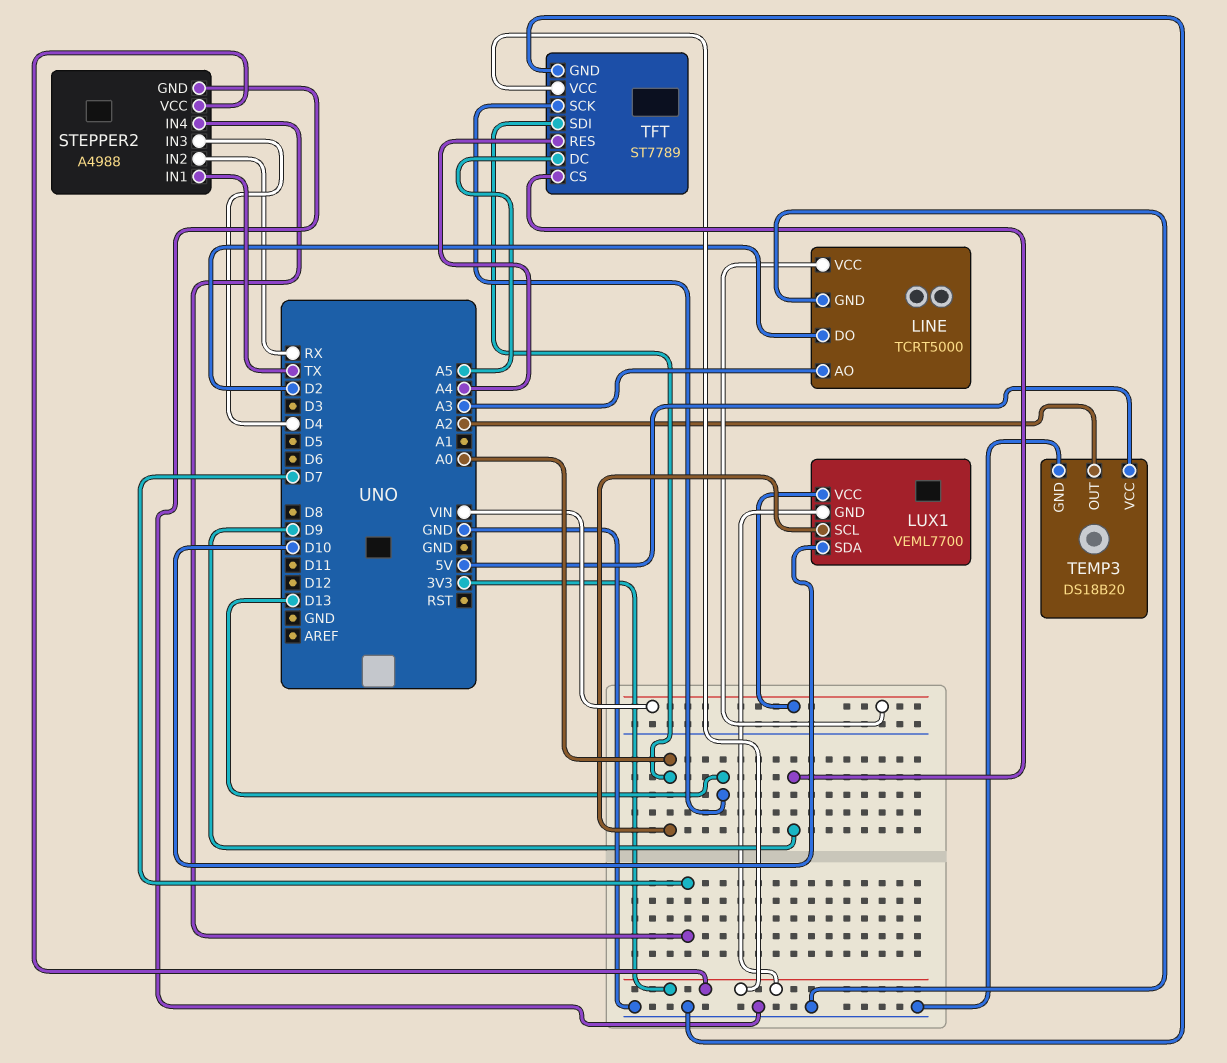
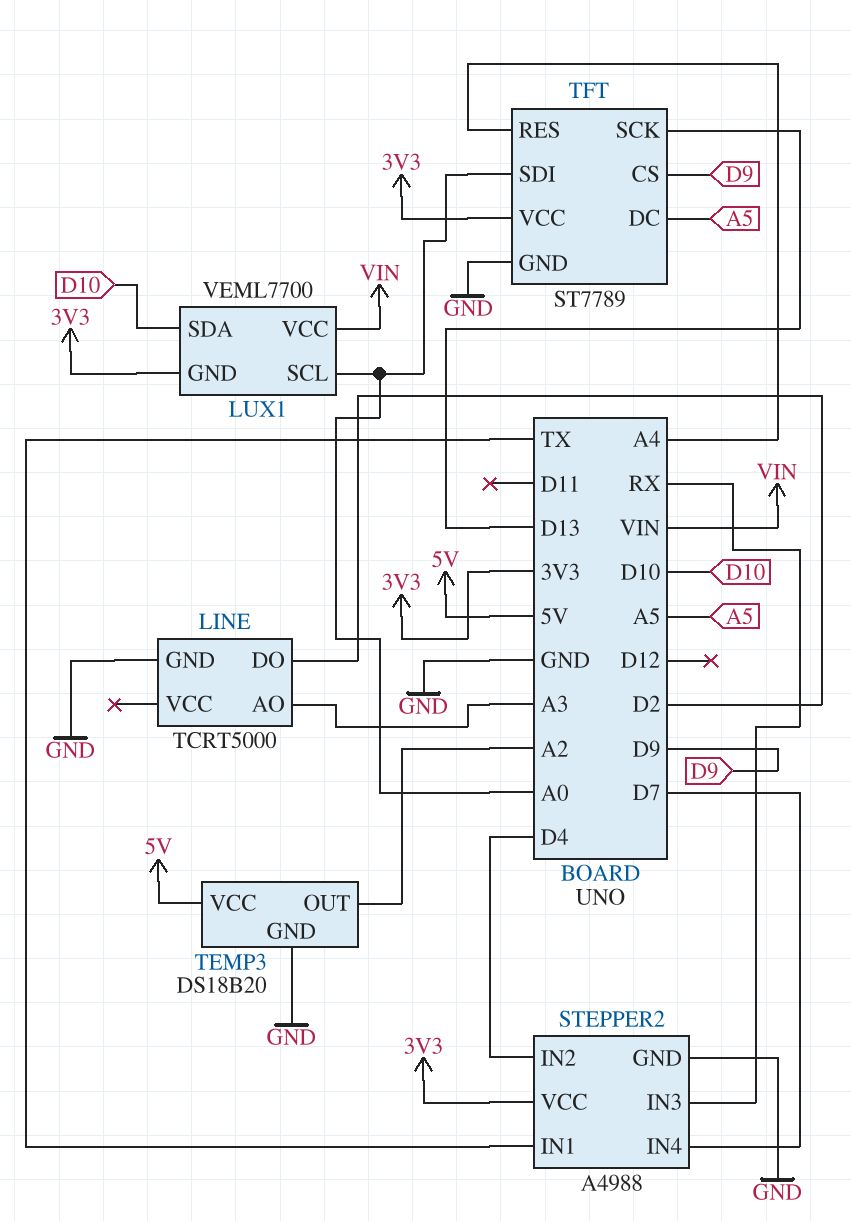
LINE pin VCC: VIN -> none
STEPPER2 pin IN2: RX -> D4
STEPPER2 pin IN3: D4 -> RX

